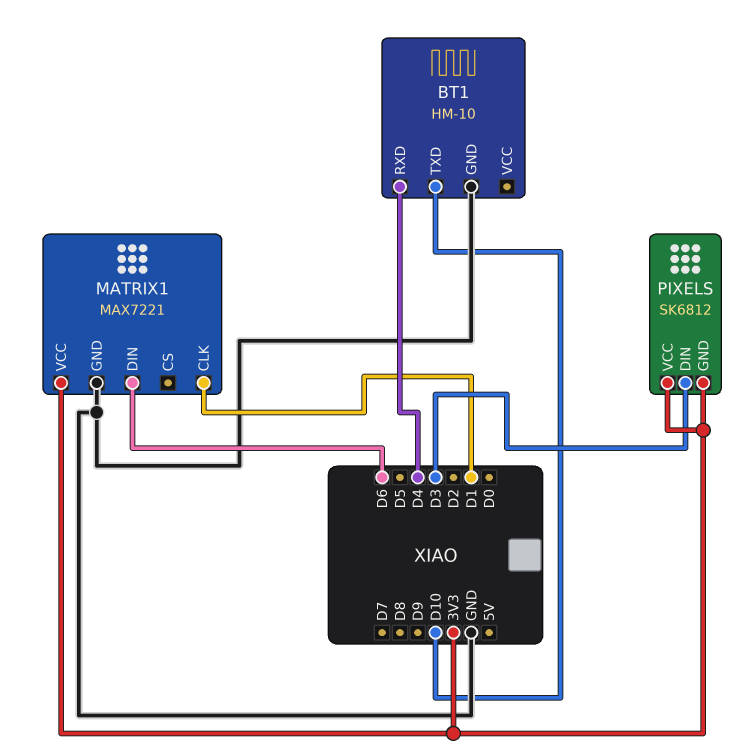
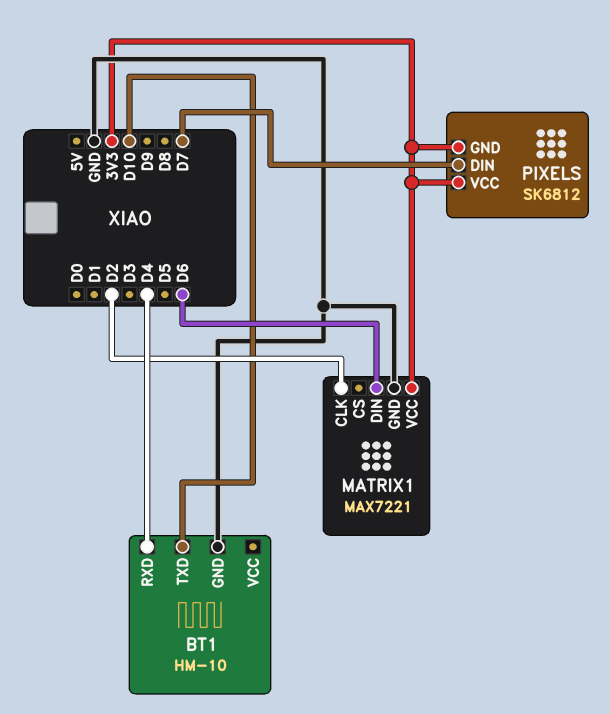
MATRIX1 pin CLK: D1 -> D2
PIXELS pin DIN: D3 -> D7

